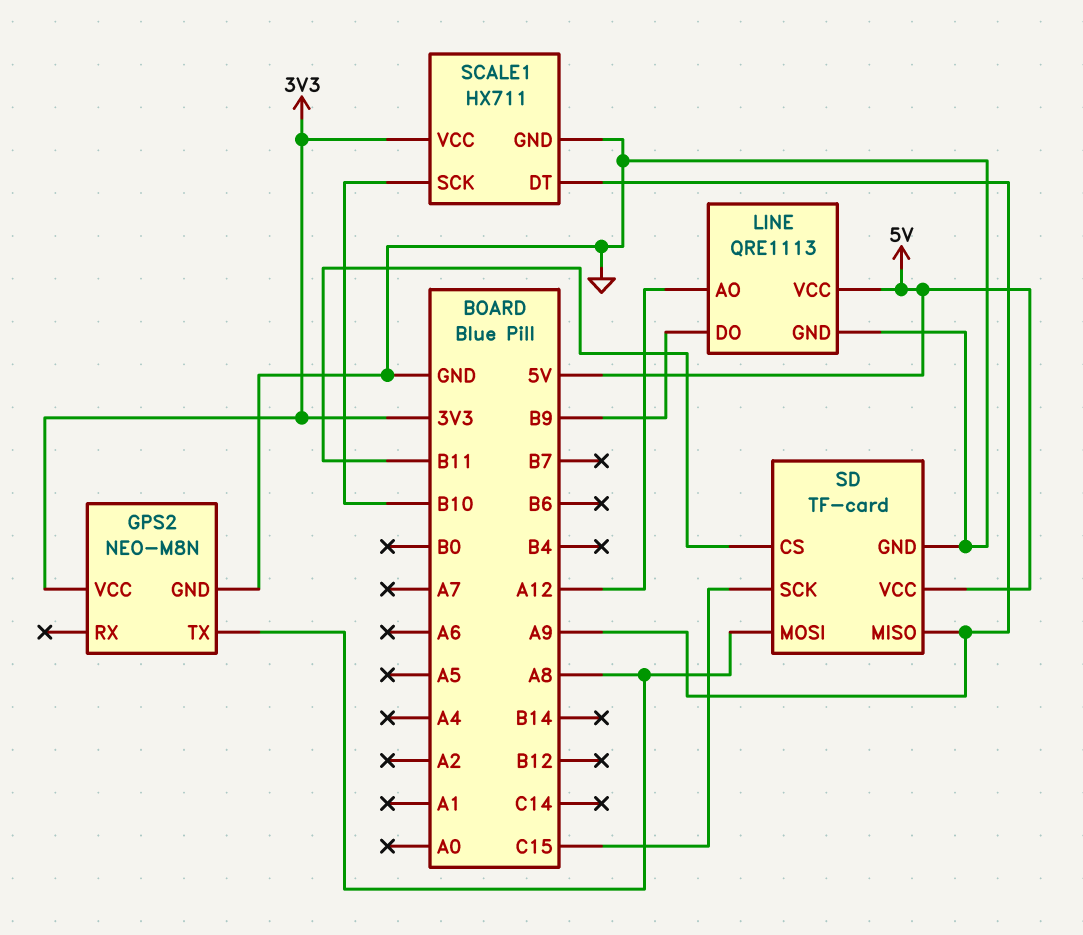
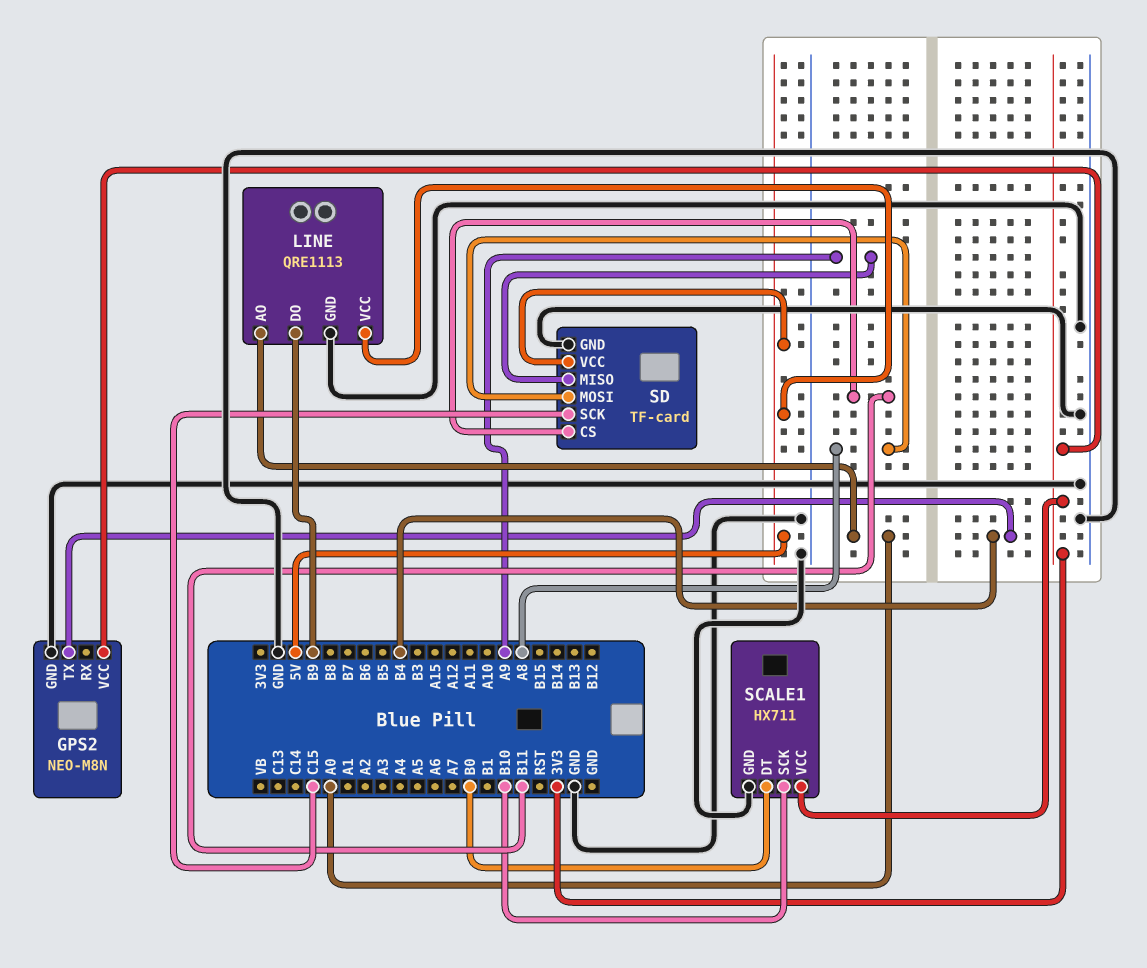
GPS2 pin TX: A8 -> B4
LINE pin AO: A12 -> A0
SCALE1 pin DT: A9 -> B0

